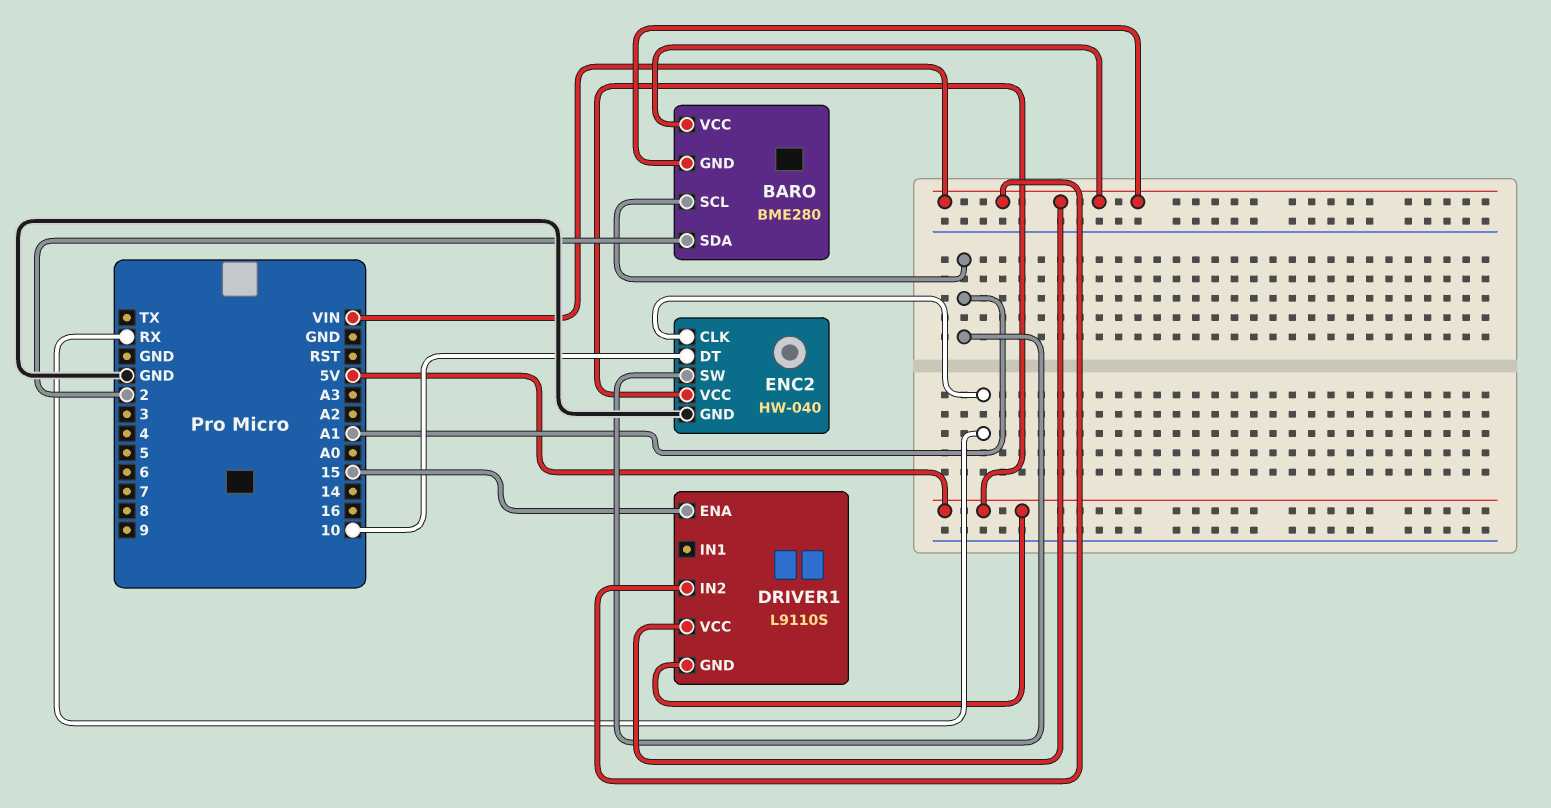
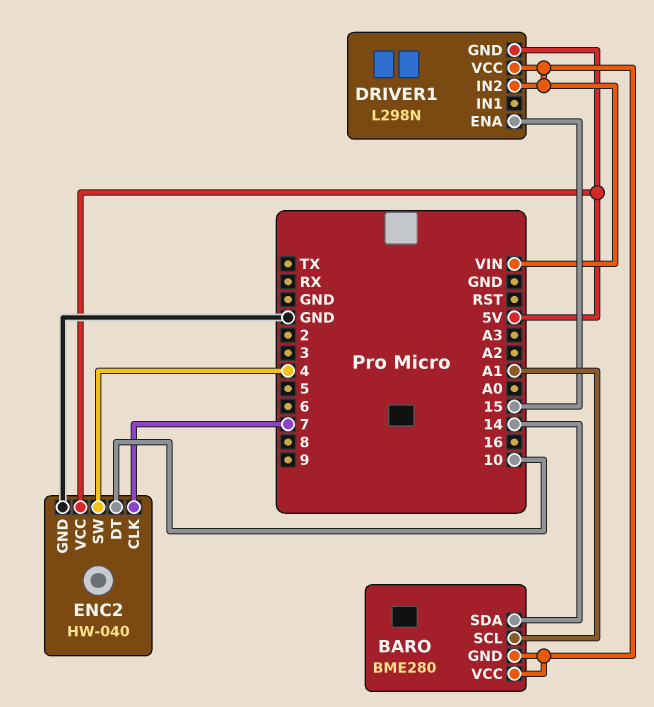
BARO pin SDA: 2 -> 14
DRIVER1: L9110S -> L298N
ENC2 pin CLK: RX -> 7
ENC2 pin SW: A1 -> 4

